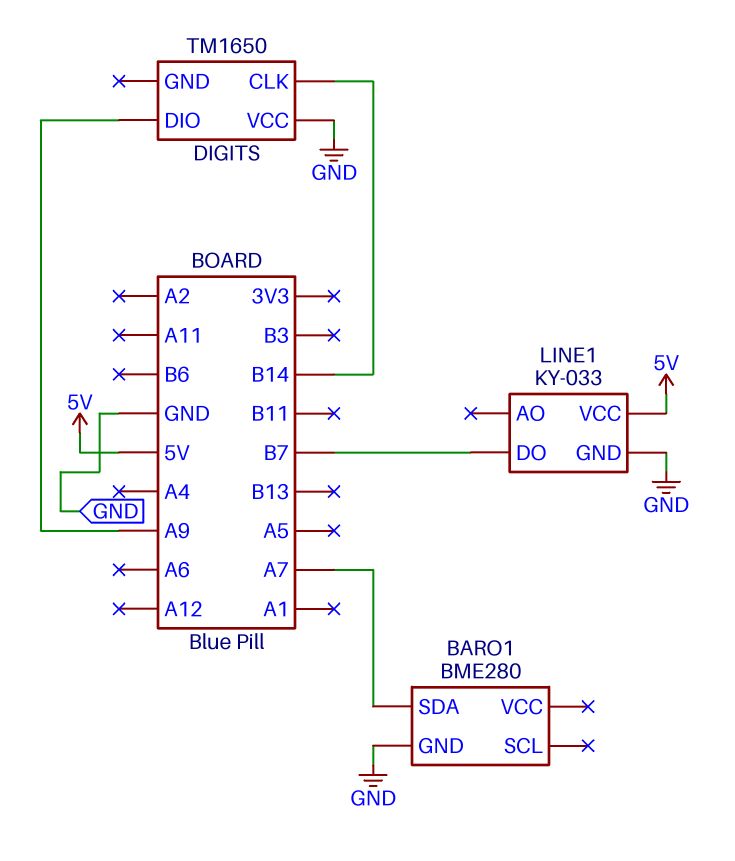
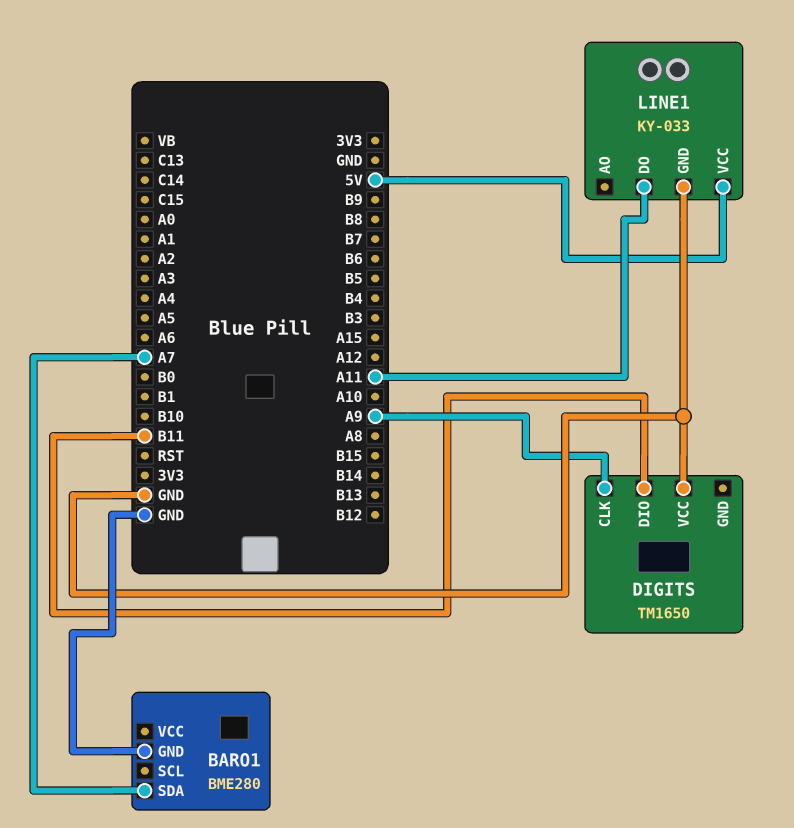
DIGITS pin CLK: B14 -> A9
DIGITS pin DIO: A9 -> B11
LINE1 pin DO: B7 -> A11

